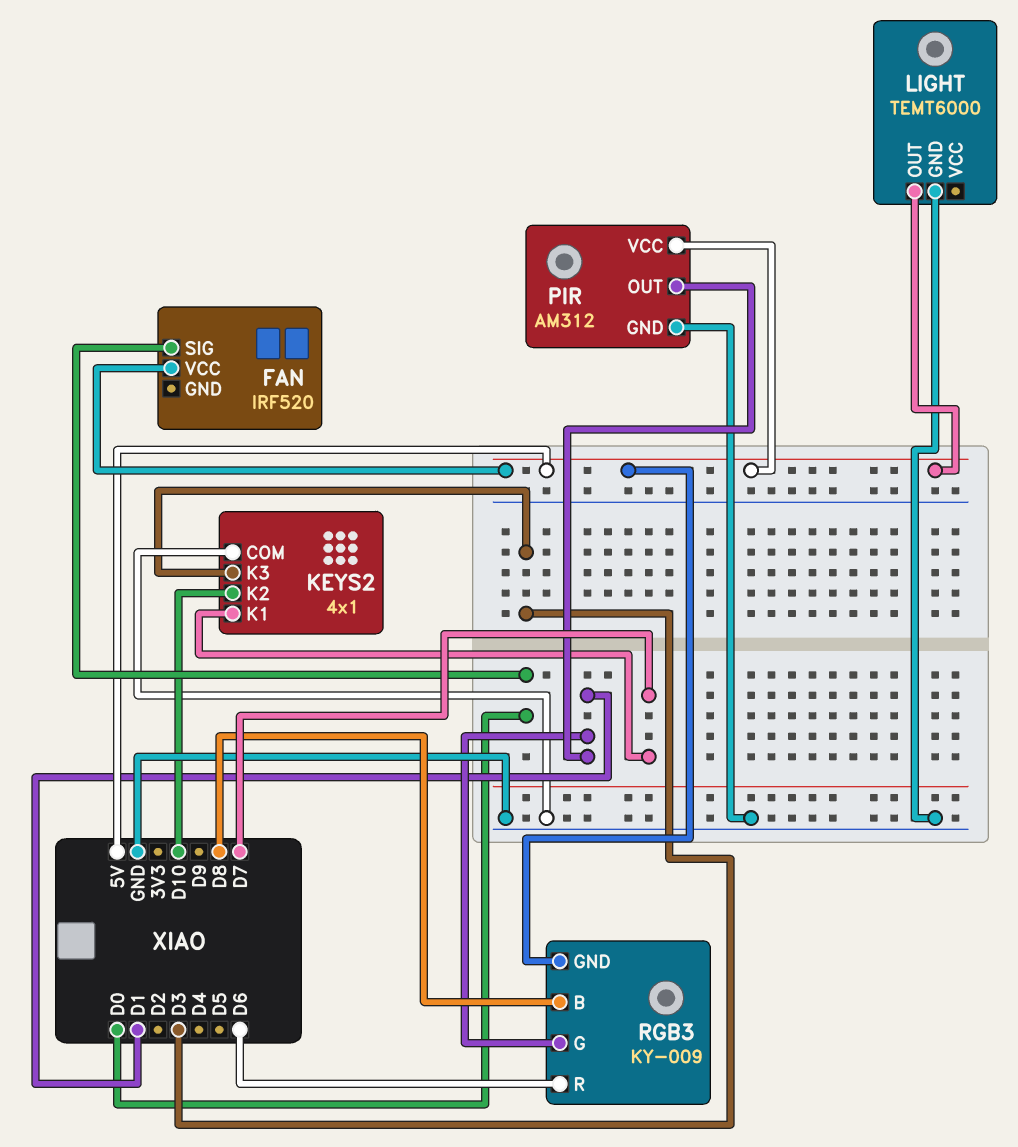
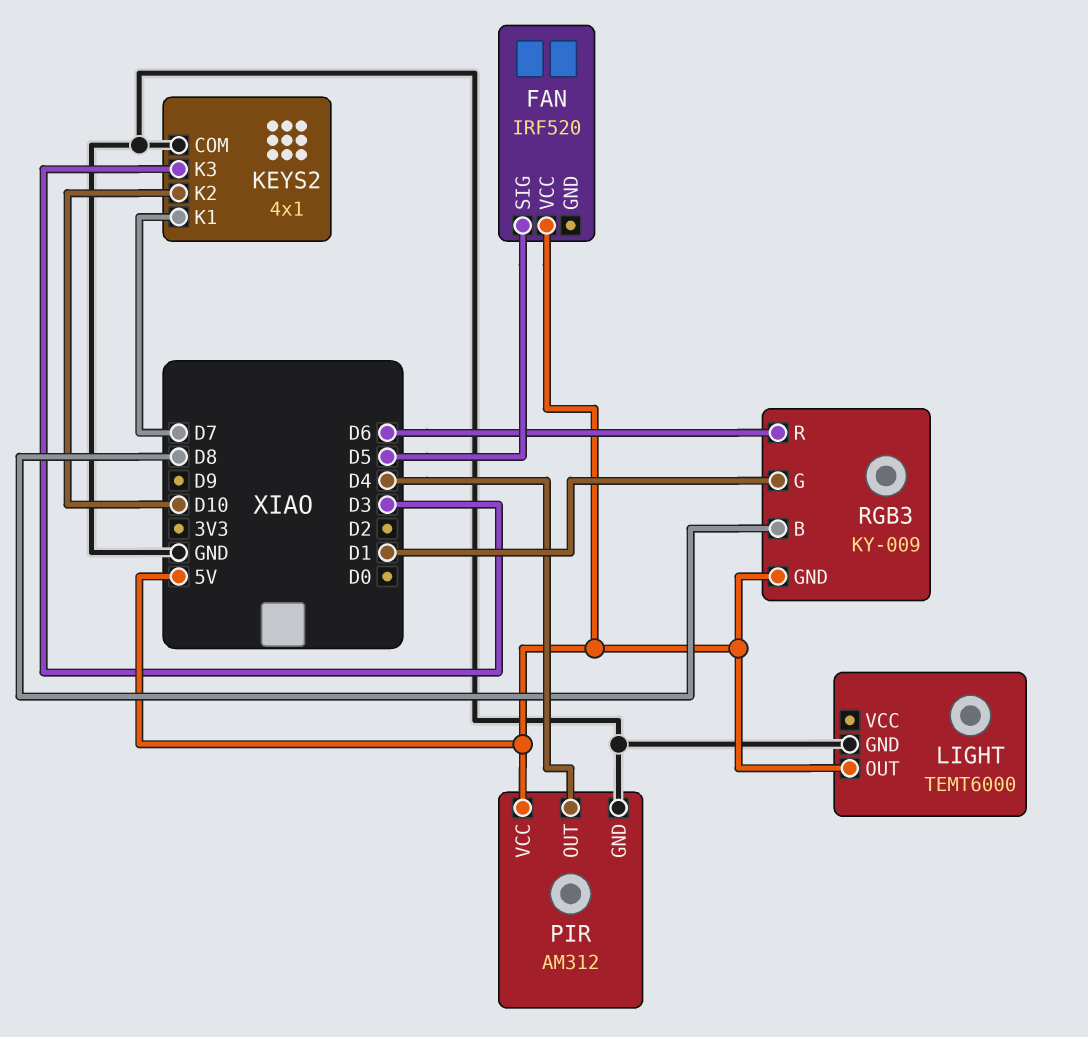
FAN pin SIG: D0 -> D5
PIR pin OUT: D1 -> D4

